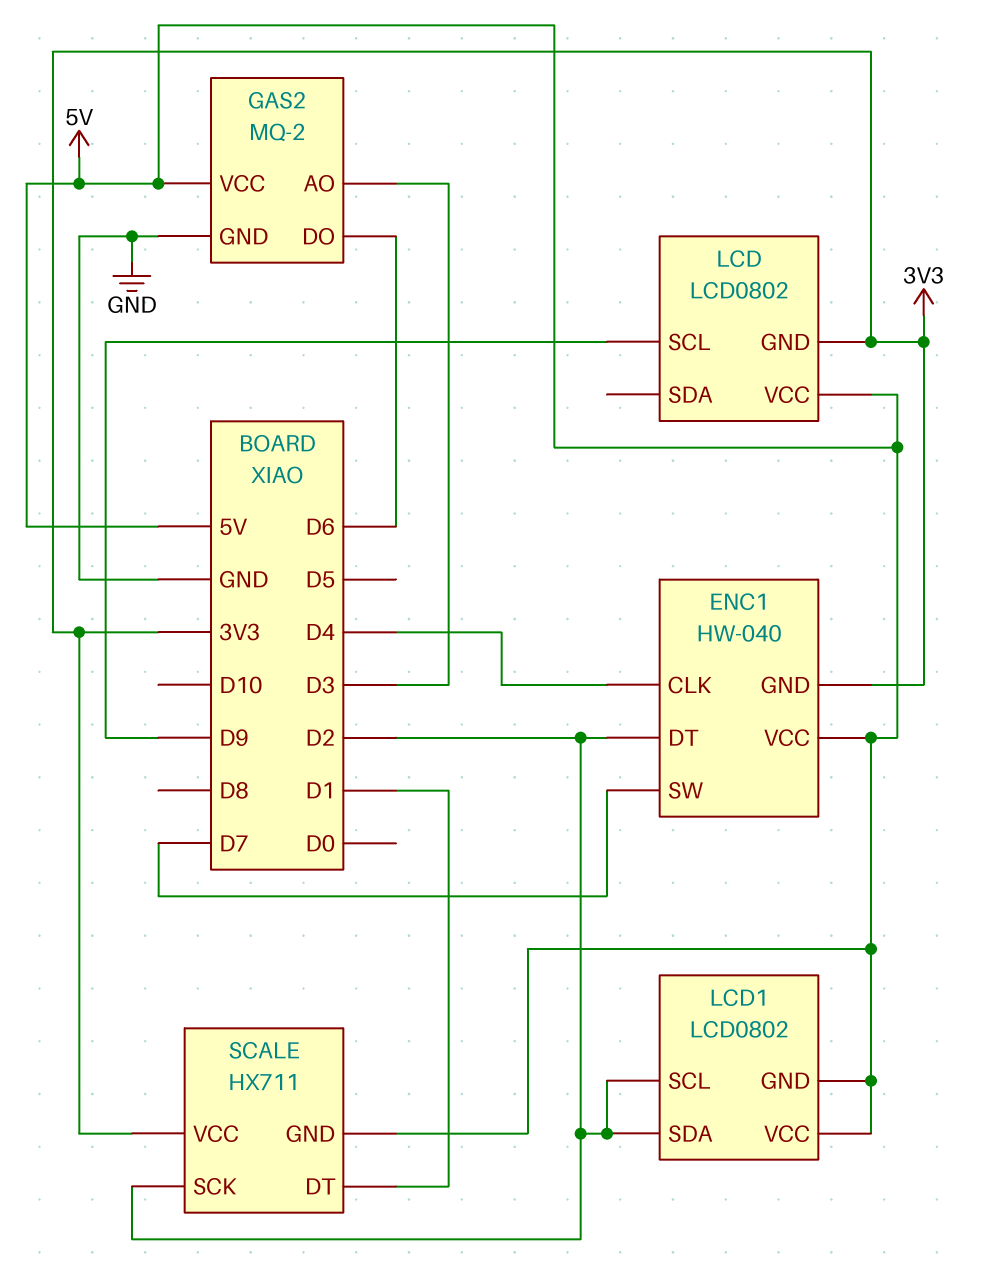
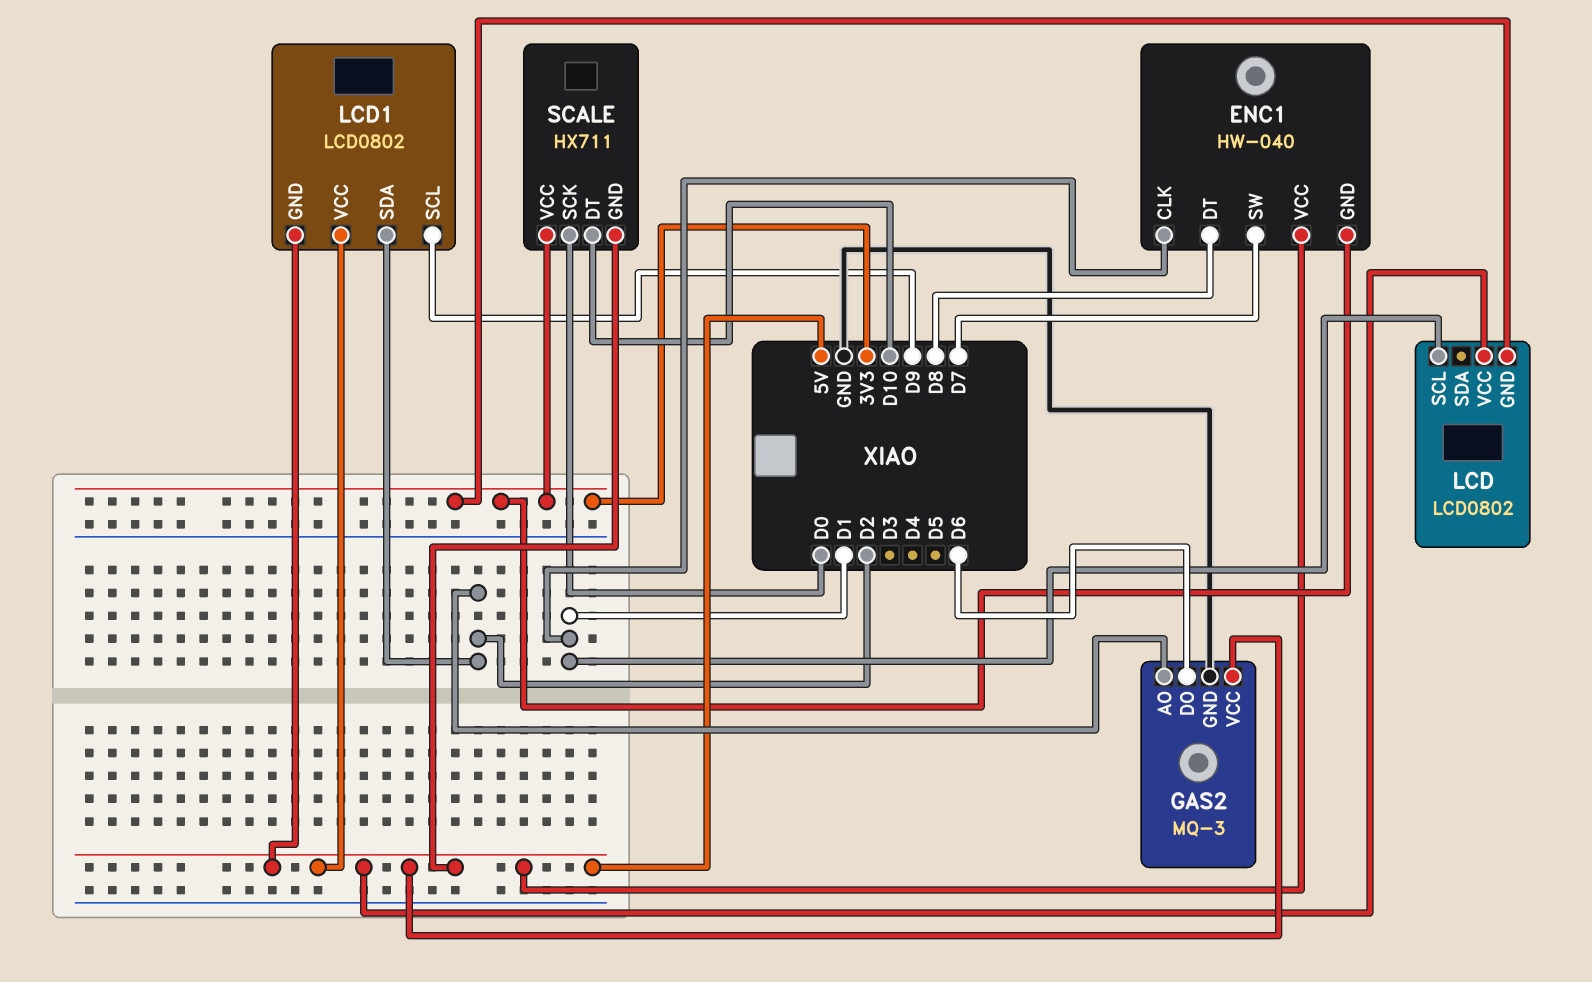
ENC1 pin CLK: D4 -> D1
ENC1 pin DT: D2 -> D8
GAS2: MQ-2 -> MQ-3
GAS2 pin AO: D3 -> D2
LCD pin SCL: D9 -> D1
LCD1 pin SCL: D2 -> D9
SCALE pin DT: D1 -> D10
SCALE pin SCK: D2 -> D0

